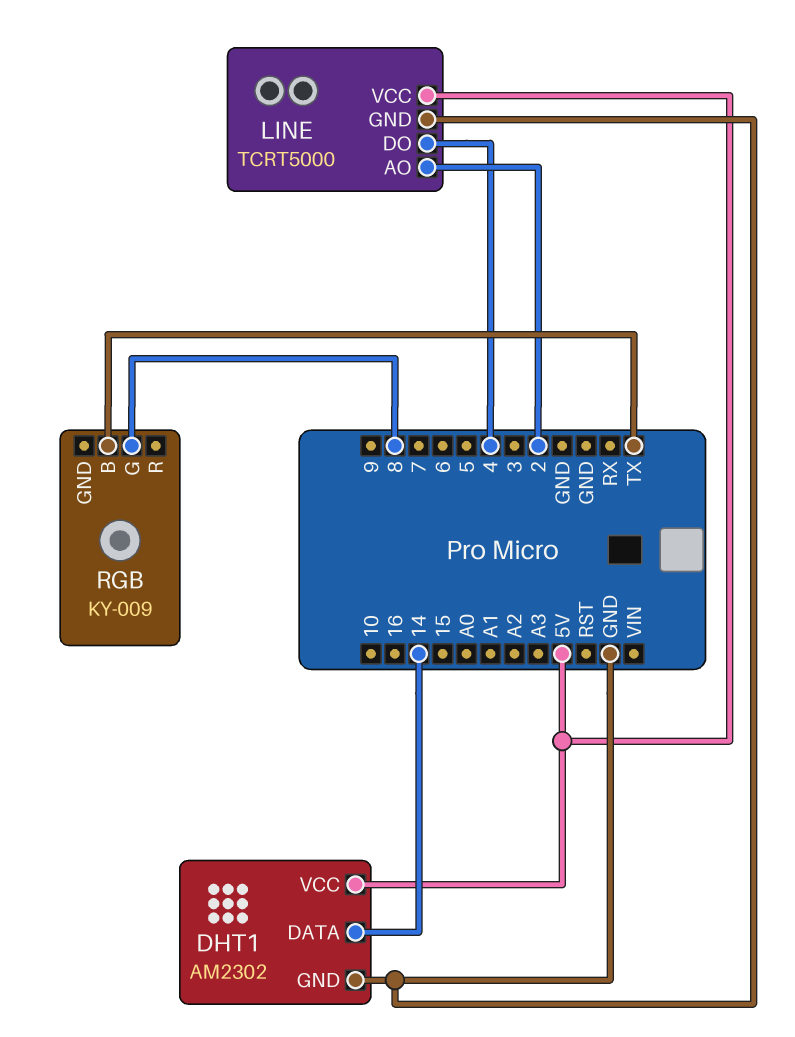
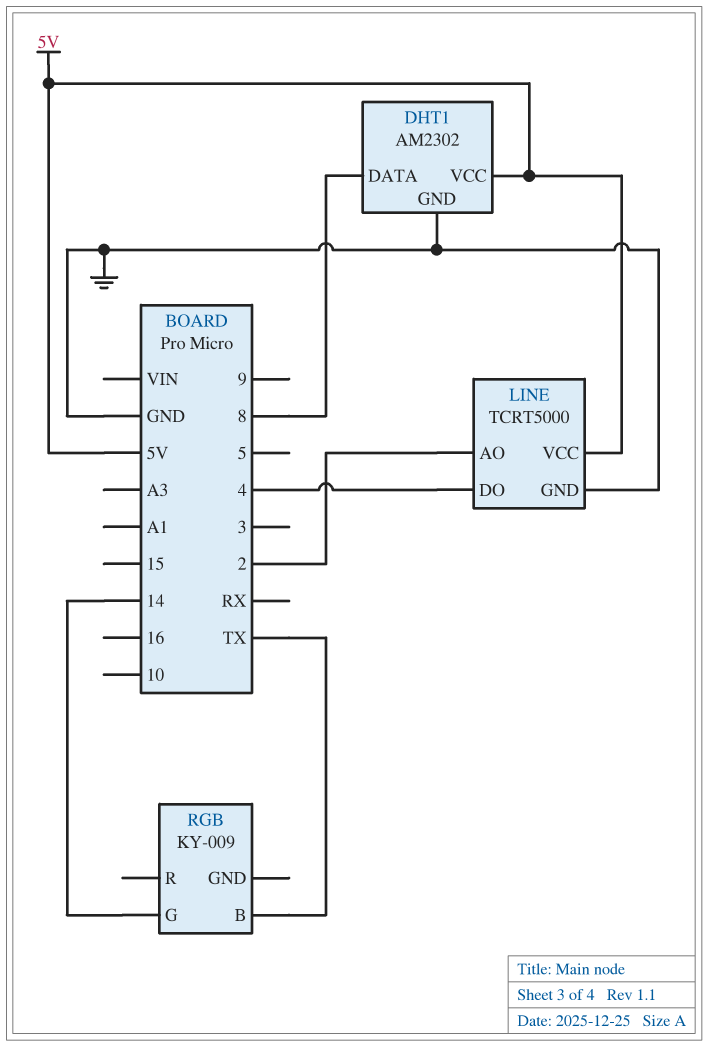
DHT1 pin DATA: 14 -> 8
RGB pin G: 8 -> 14

